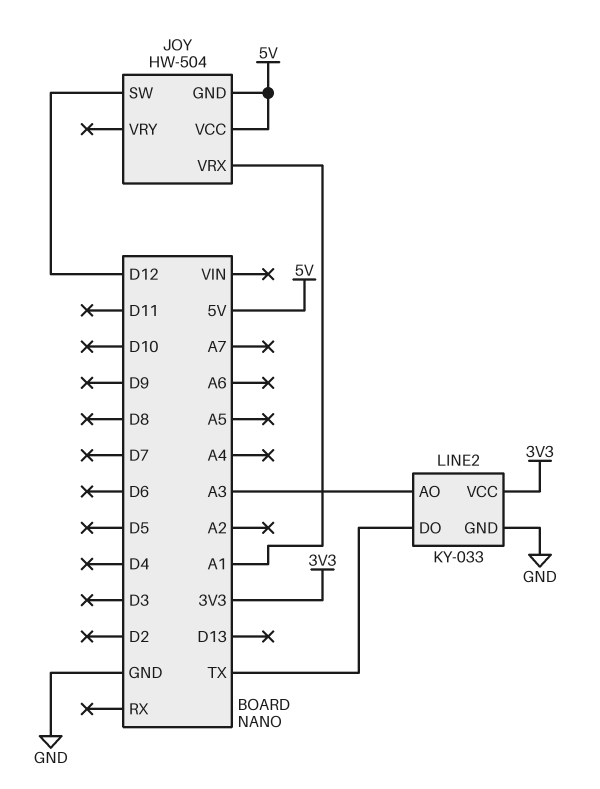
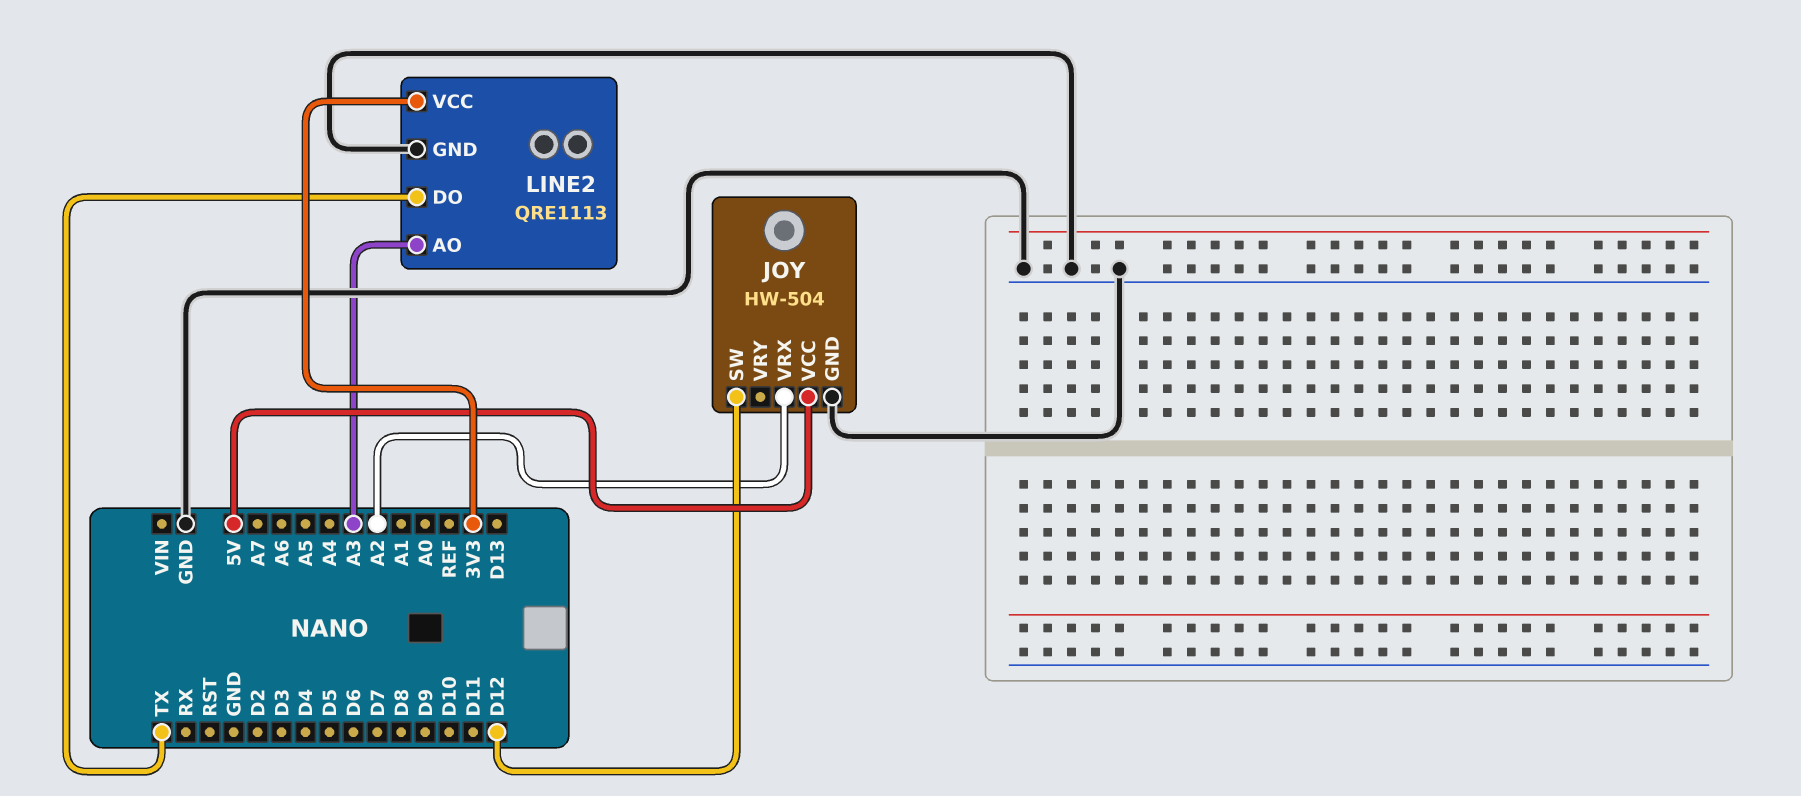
JOY pin GND: 5V -> GND
JOY pin VRX: A1 -> A2
LINE2: KY-033 -> QRE1113

